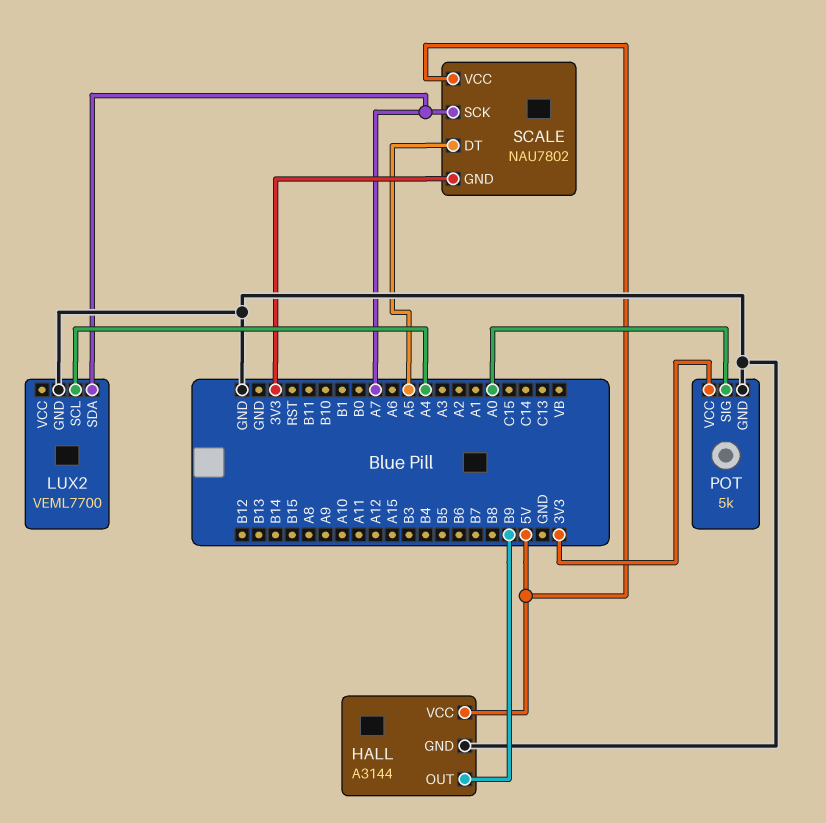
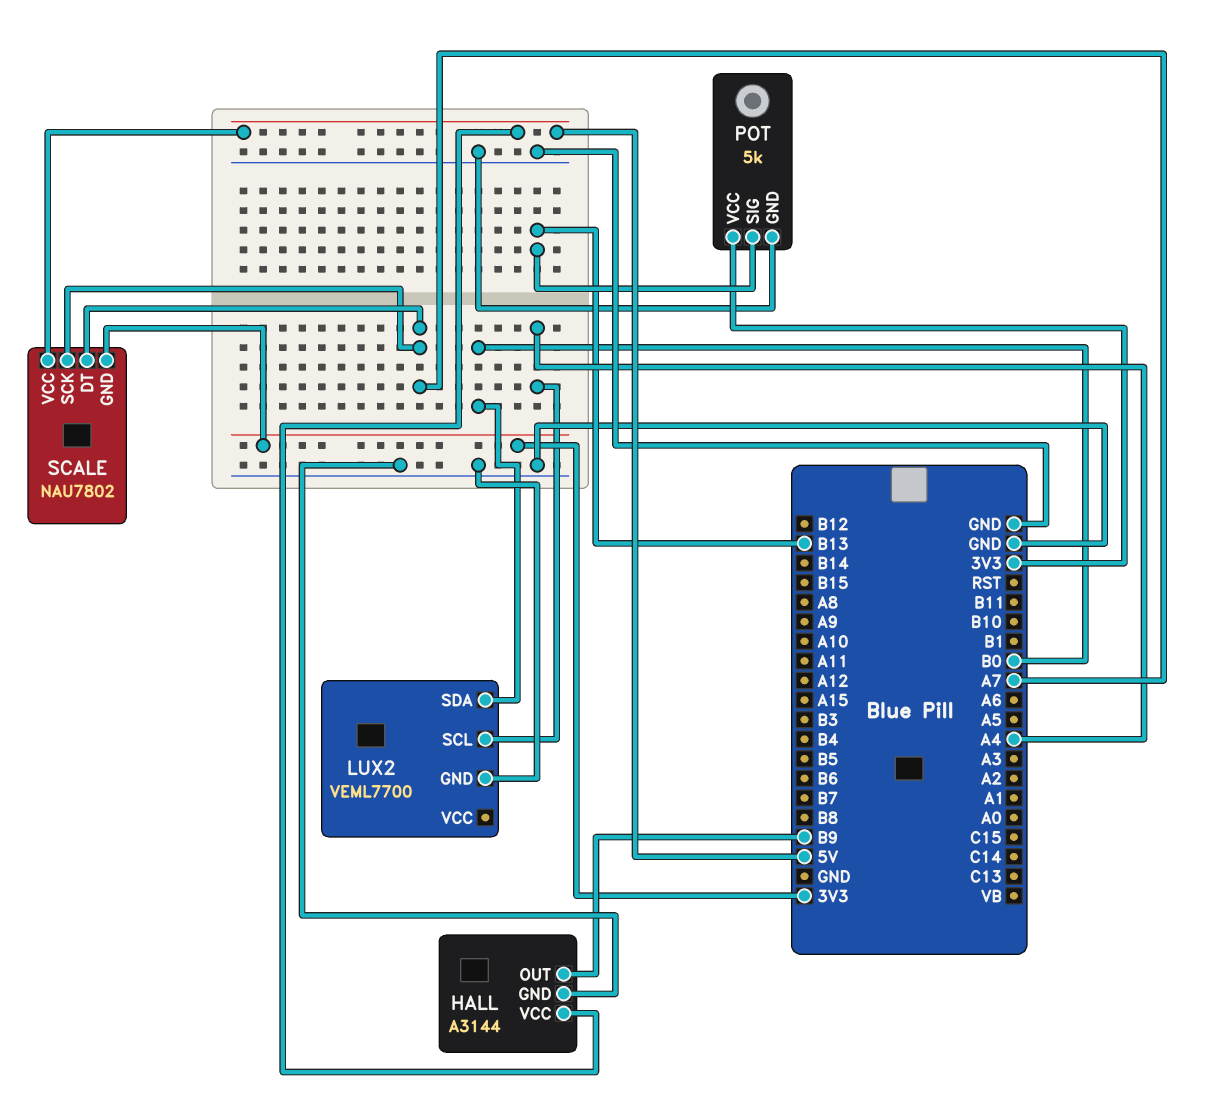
LUX2 pin SDA: A7 -> B0
POT pin SIG: A0 -> B13
SCALE pin DT: A5 -> A7

